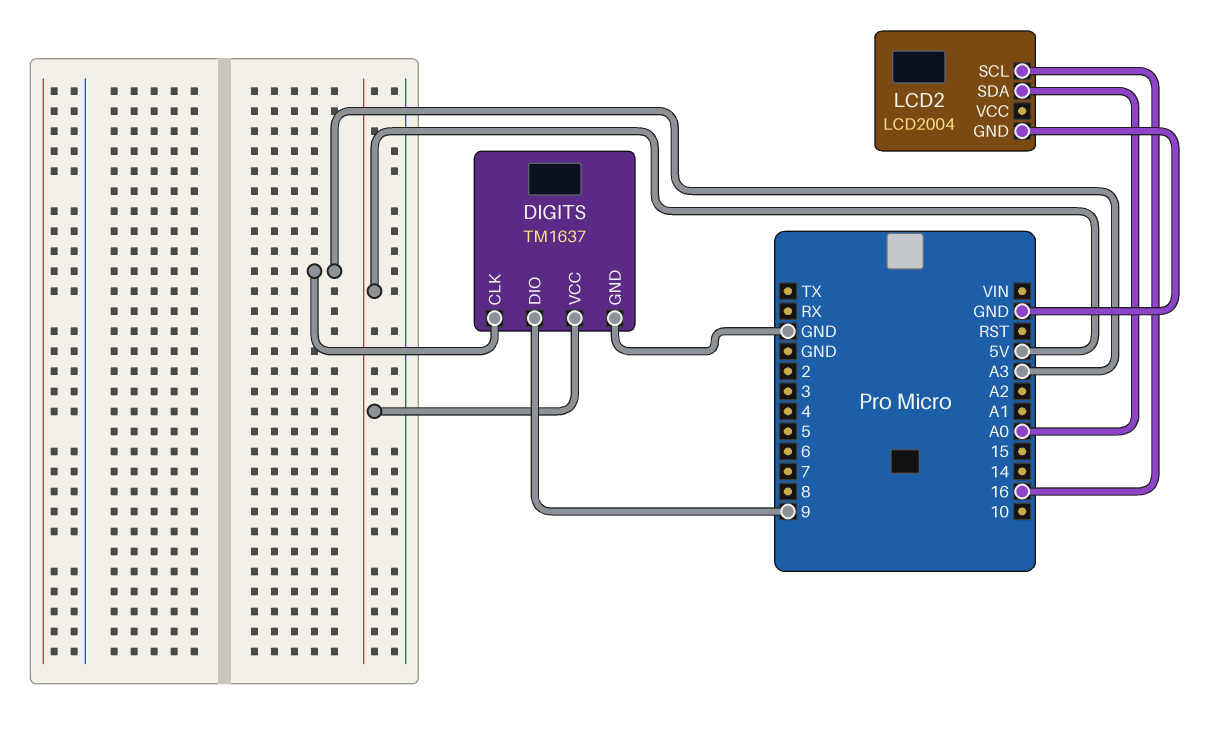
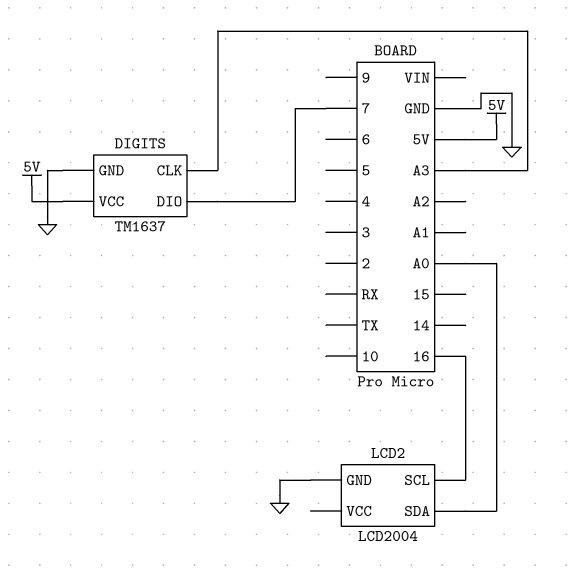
DIGITS pin DIO: 9 -> 7

